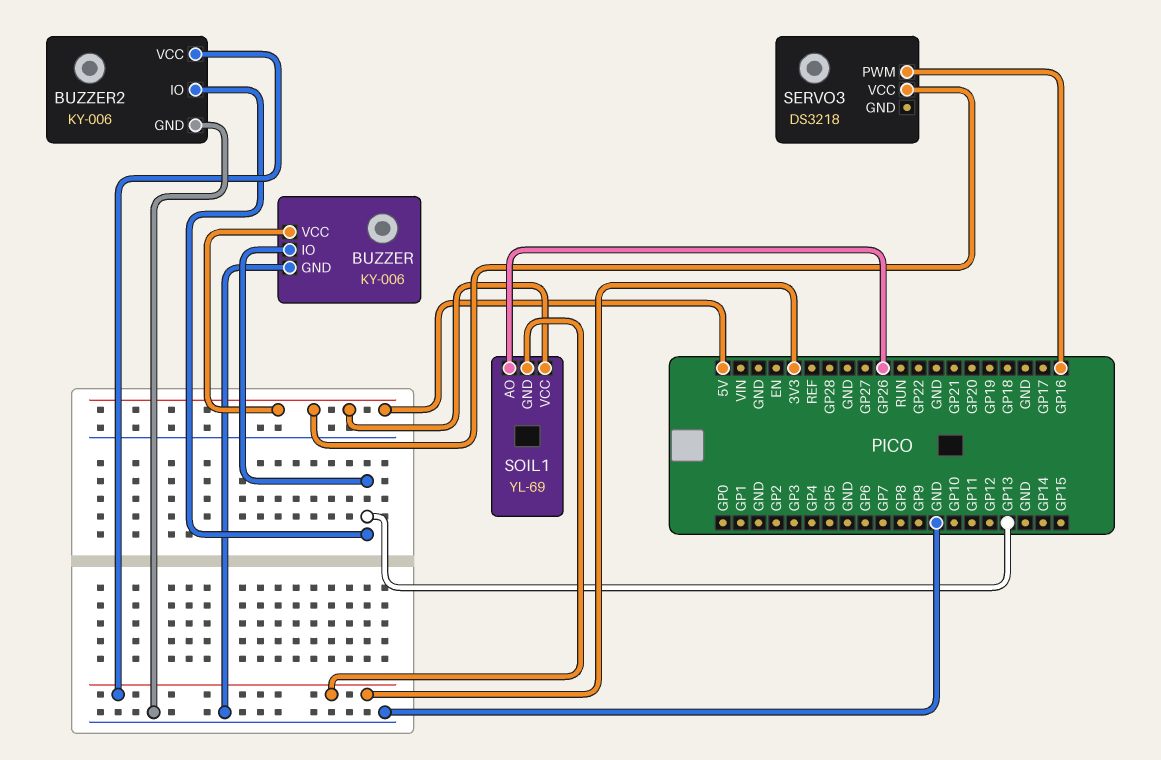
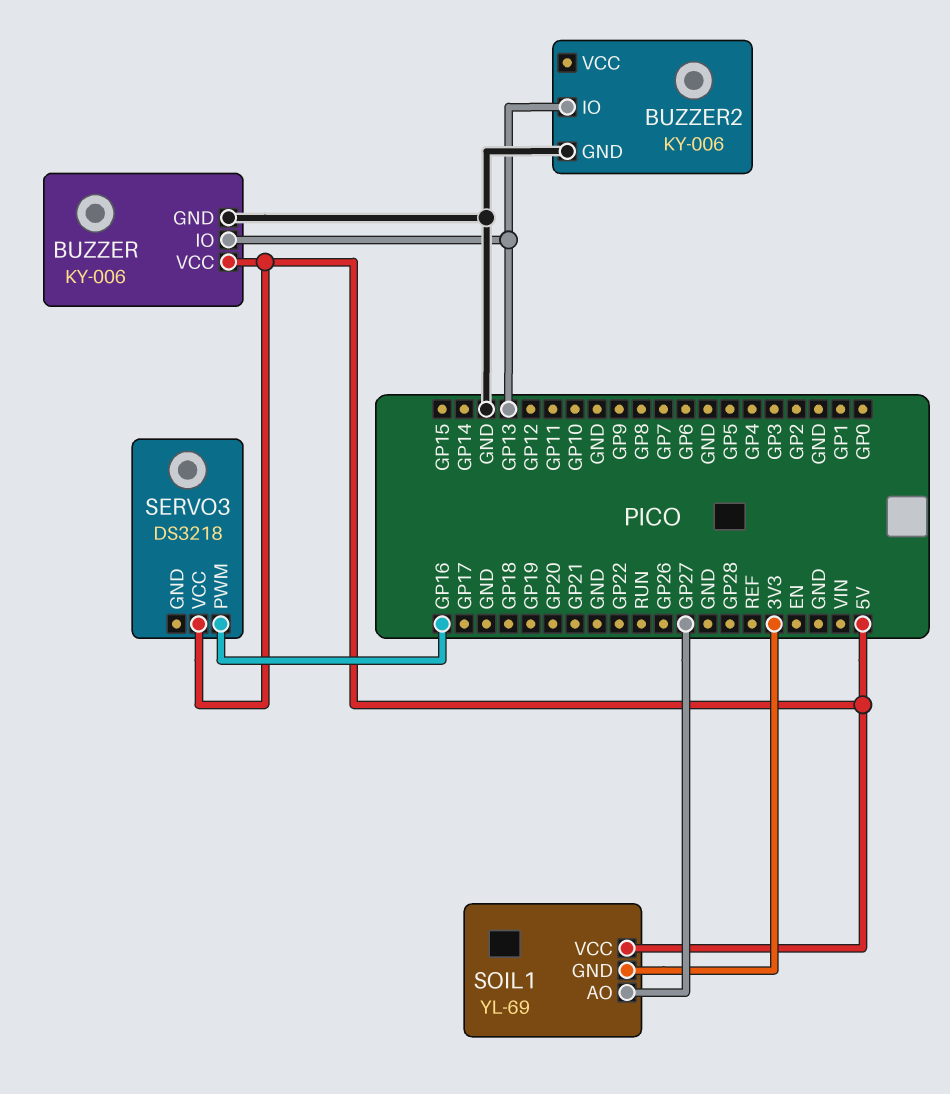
BUZZER2 pin VCC: 3V3 -> none
SOIL1 pin AO: GP26 -> GP27

